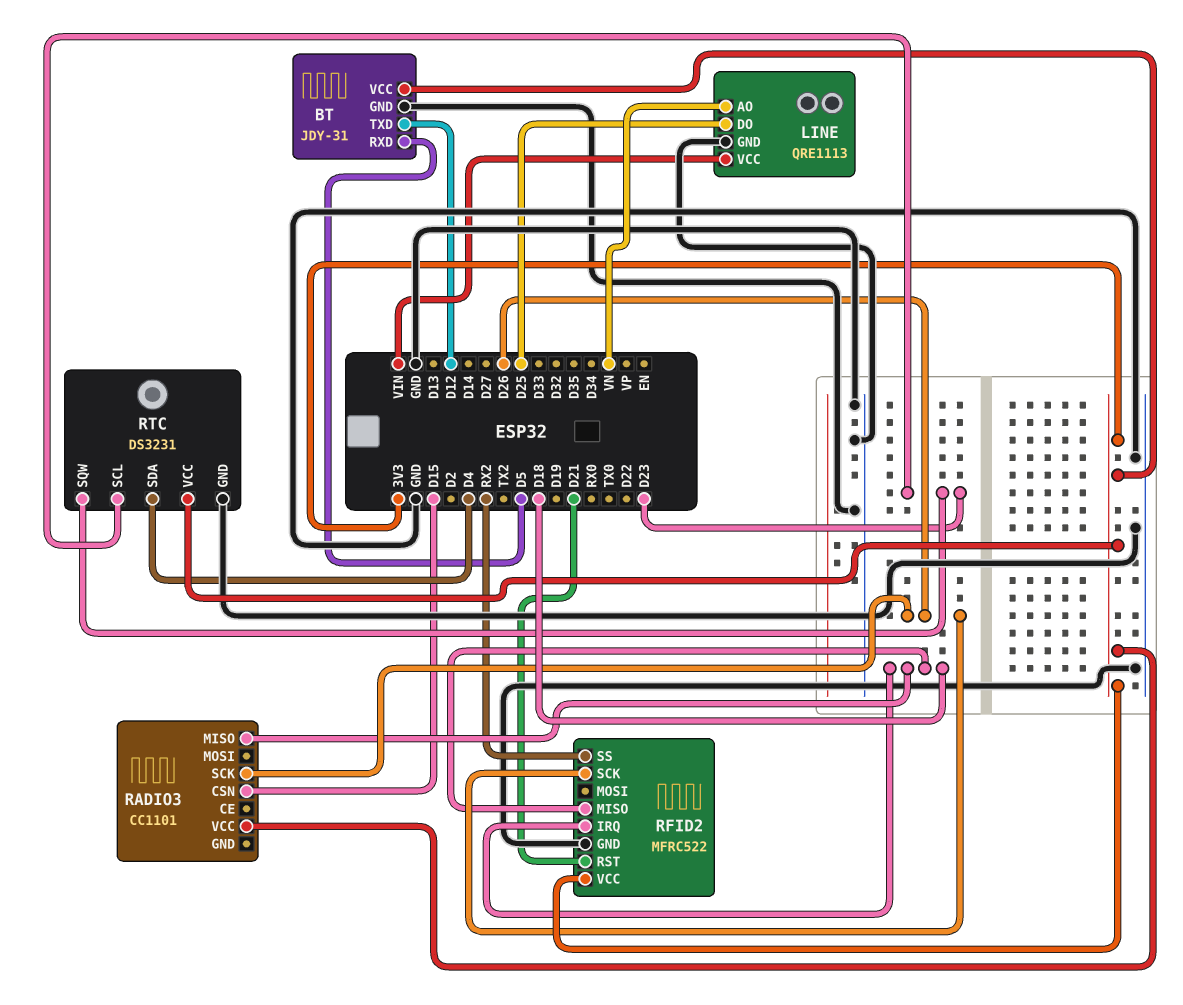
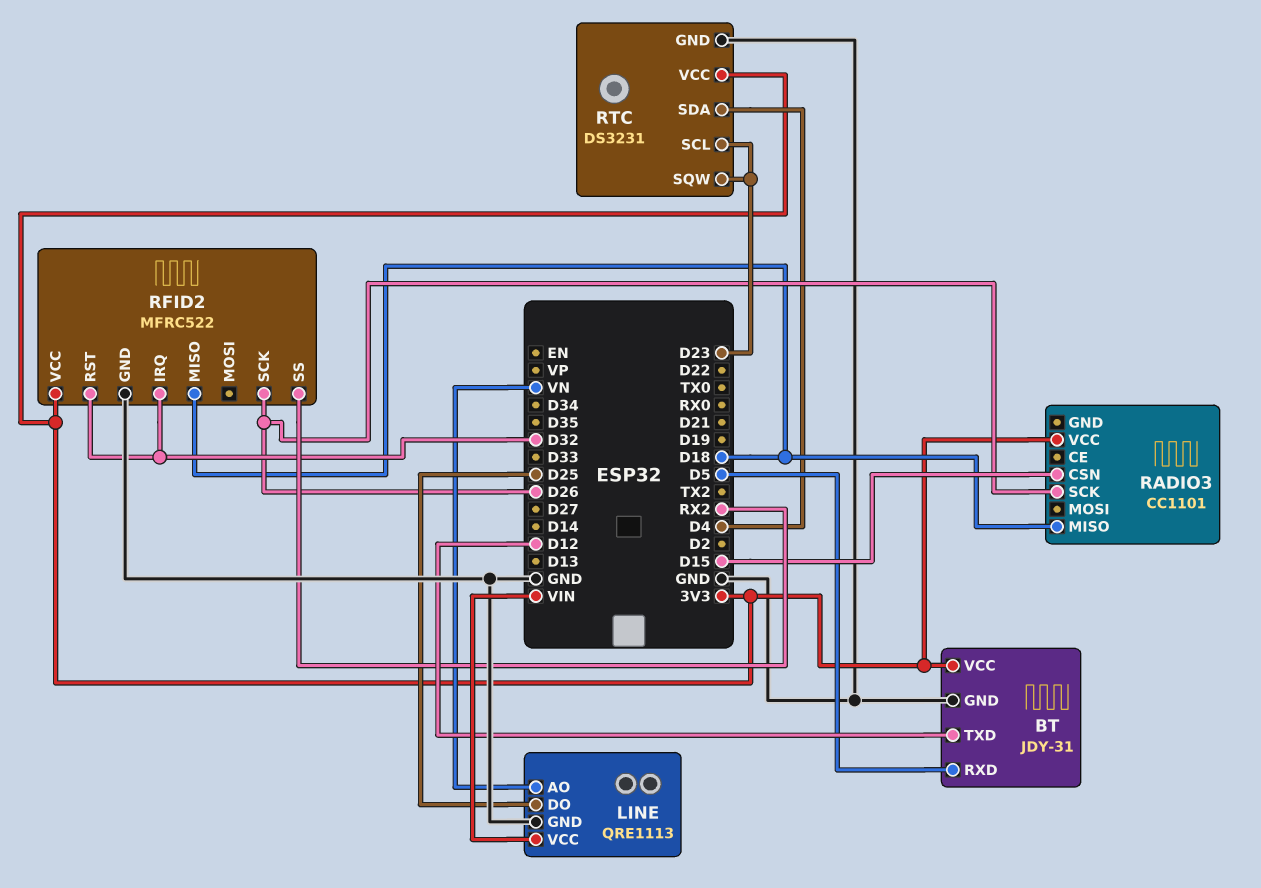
RFID2 pin IRQ: D18 -> D32
RFID2 pin RST: D21 -> D32

